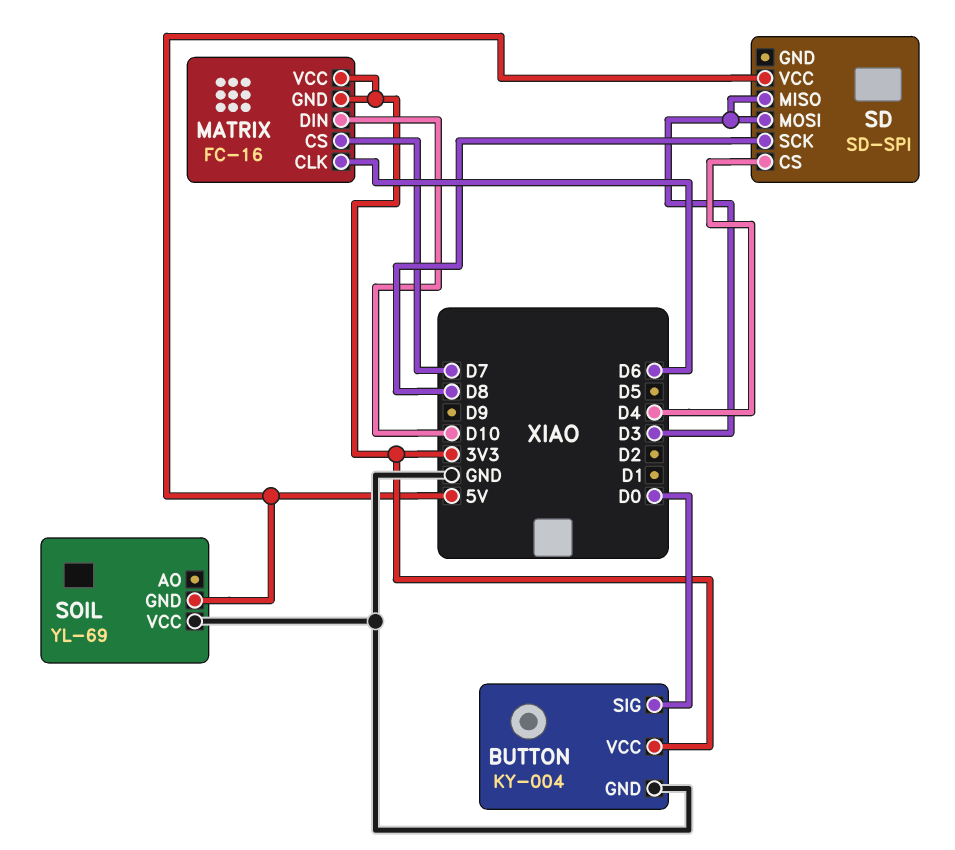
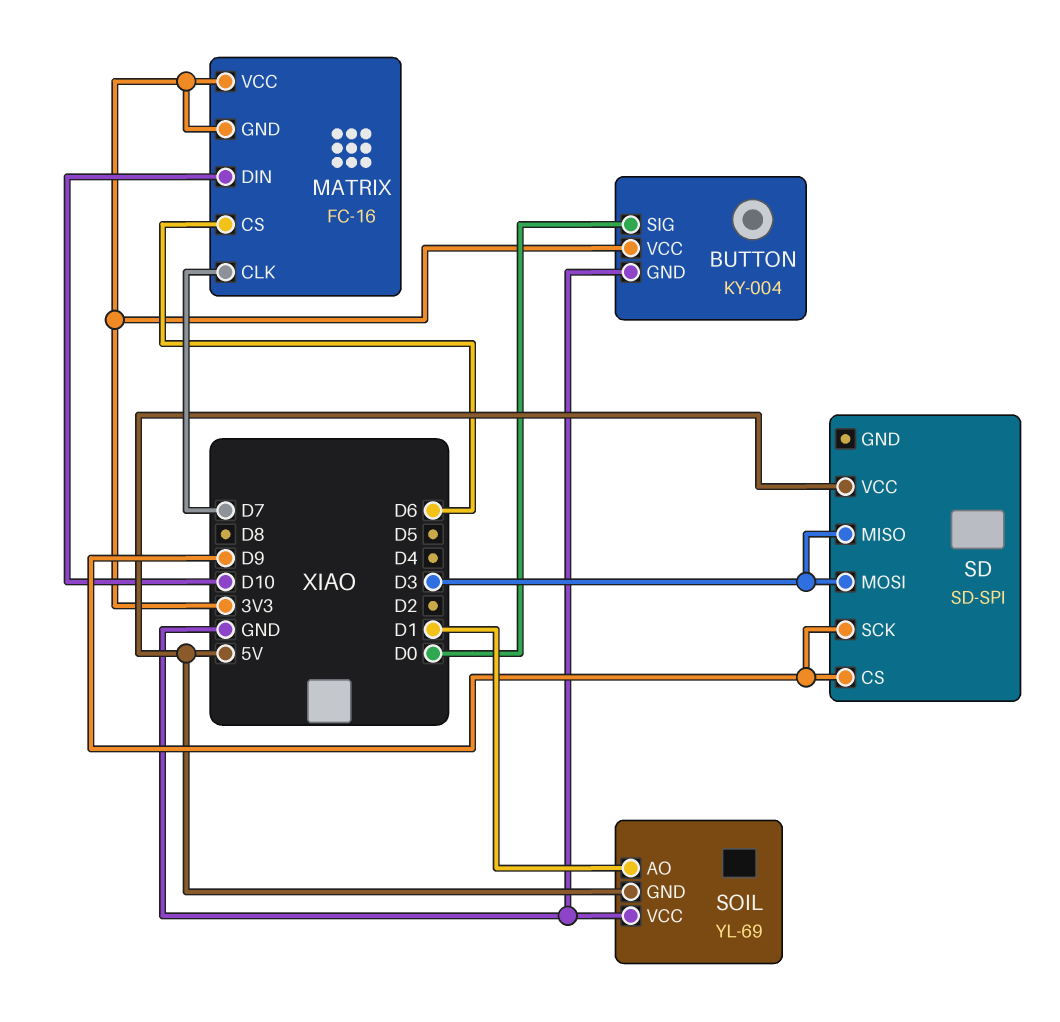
MATRIX pin CLK: D6 -> D7
MATRIX pin CS: D7 -> D6
SD pin CS: D4 -> D9
SD pin SCK: D8 -> D9
SOIL pin AO: none -> D1

